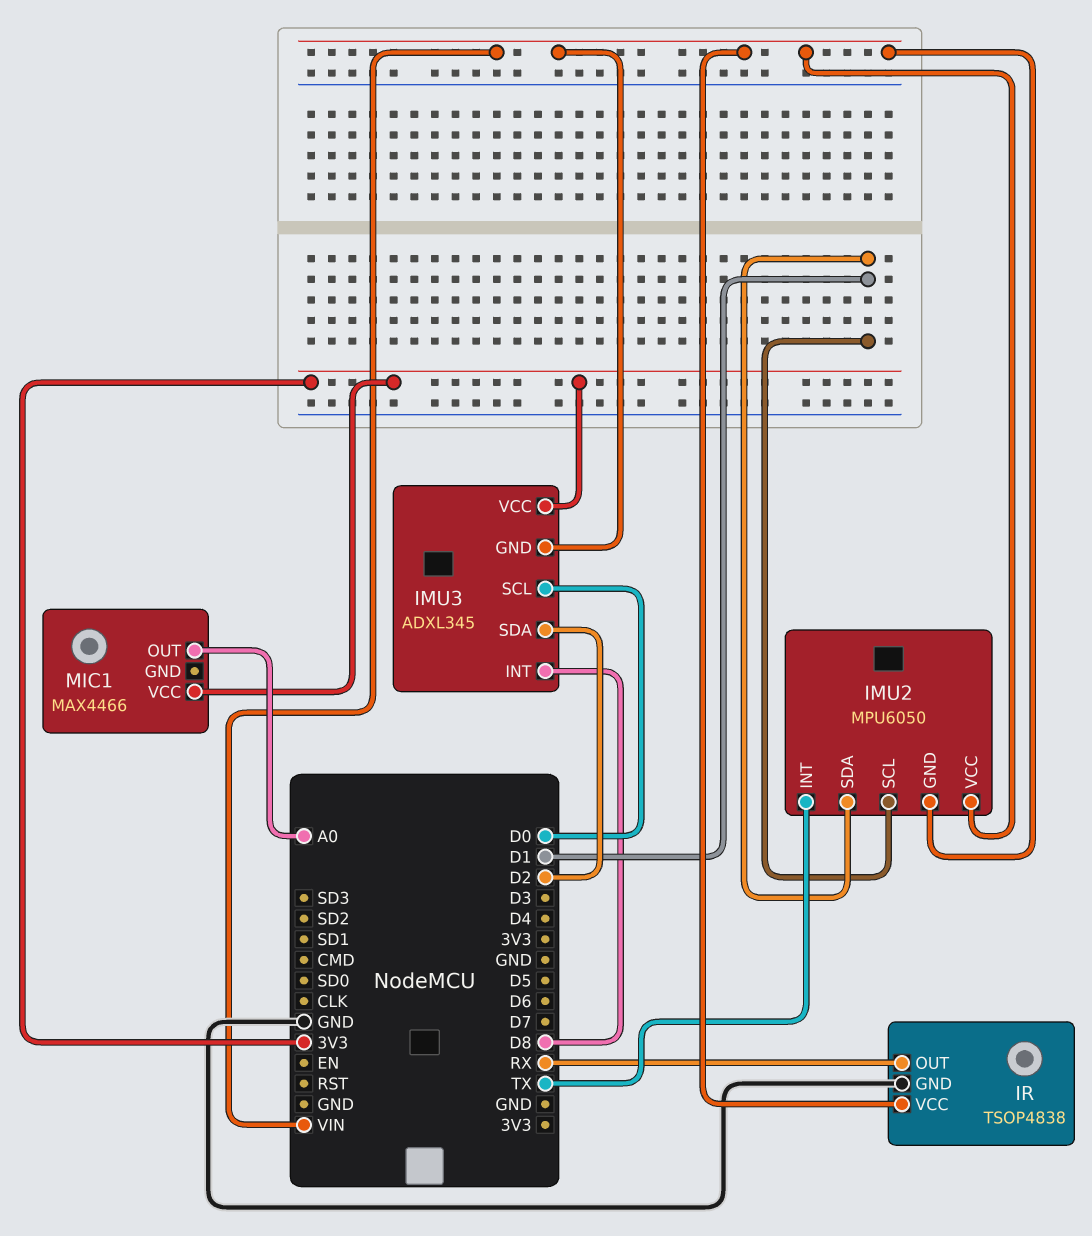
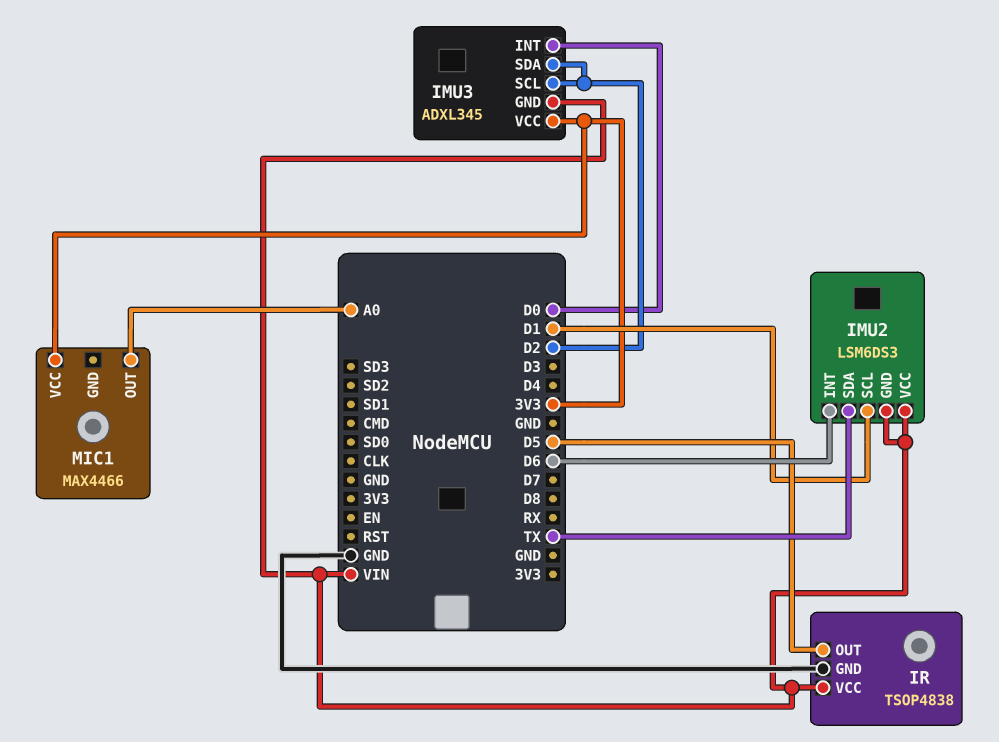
IMU2: MPU6050 -> LSM6DS3
IMU2 pin INT: TX -> D6
IMU2 pin SDA: D1 -> TX
IMU3 pin INT: D8 -> D0
IMU3 pin SCL: D0 -> D2
IR pin OUT: RX -> D5

